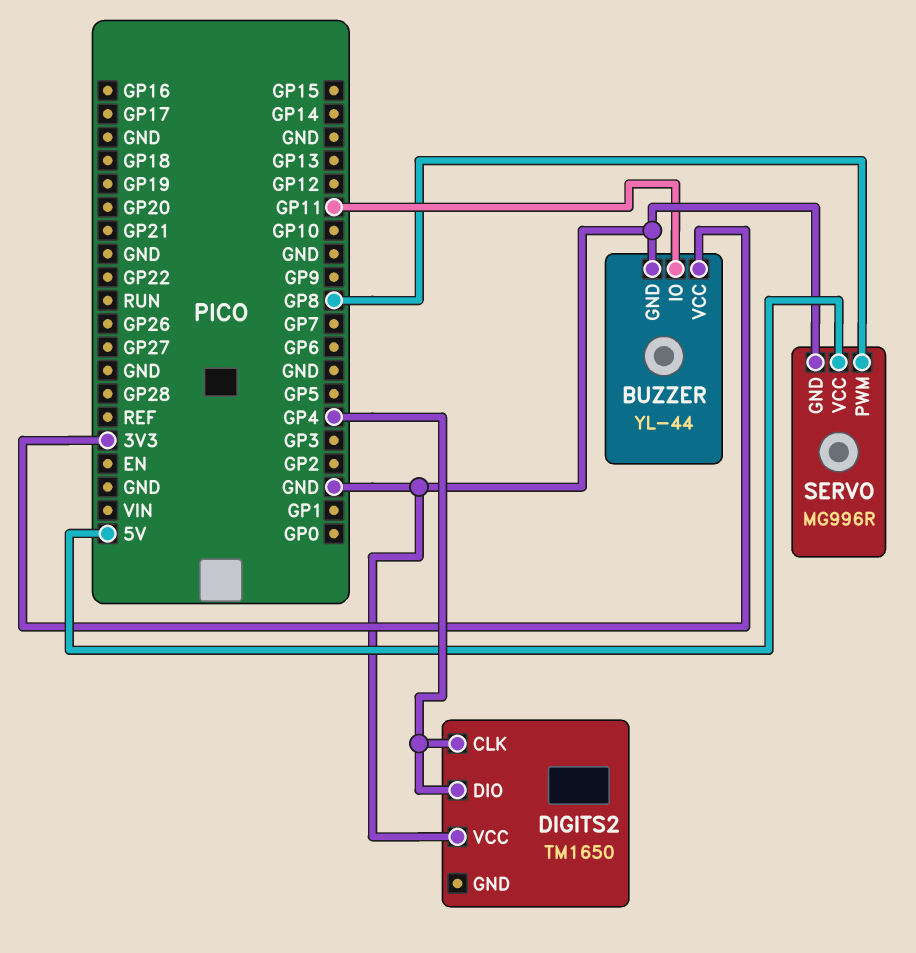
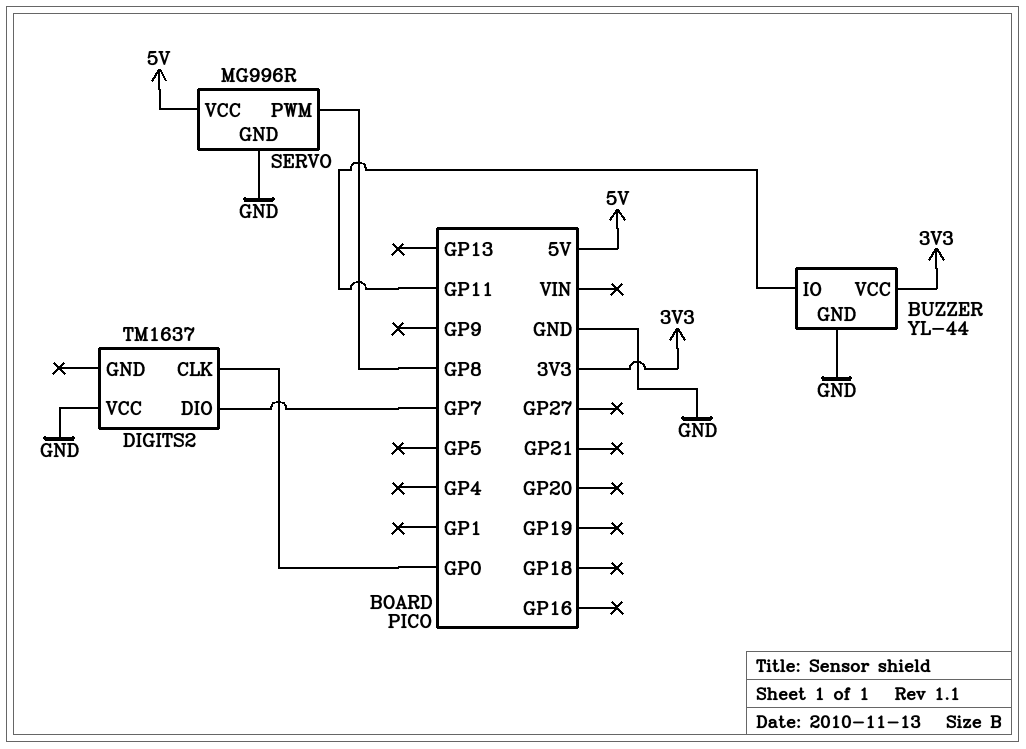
DIGITS2: TM1650 -> TM1637
DIGITS2 pin CLK: GP4 -> GP0
DIGITS2 pin DIO: GP4 -> GP7

